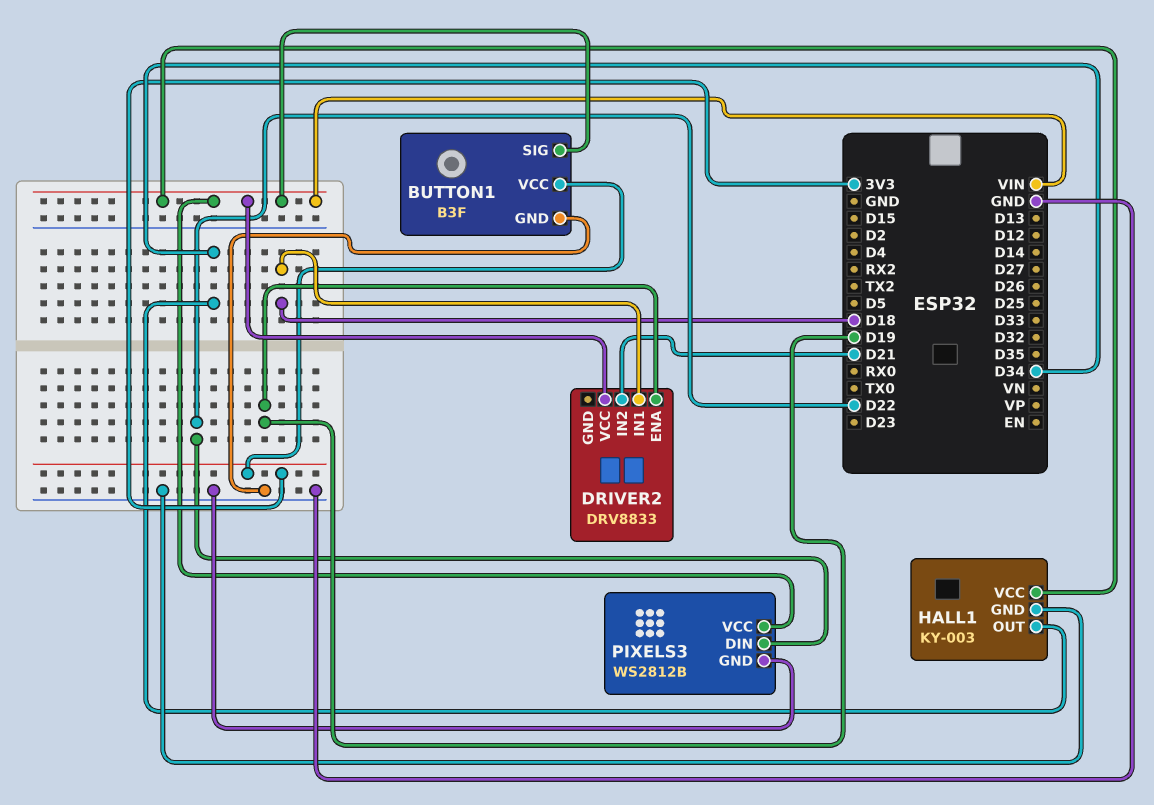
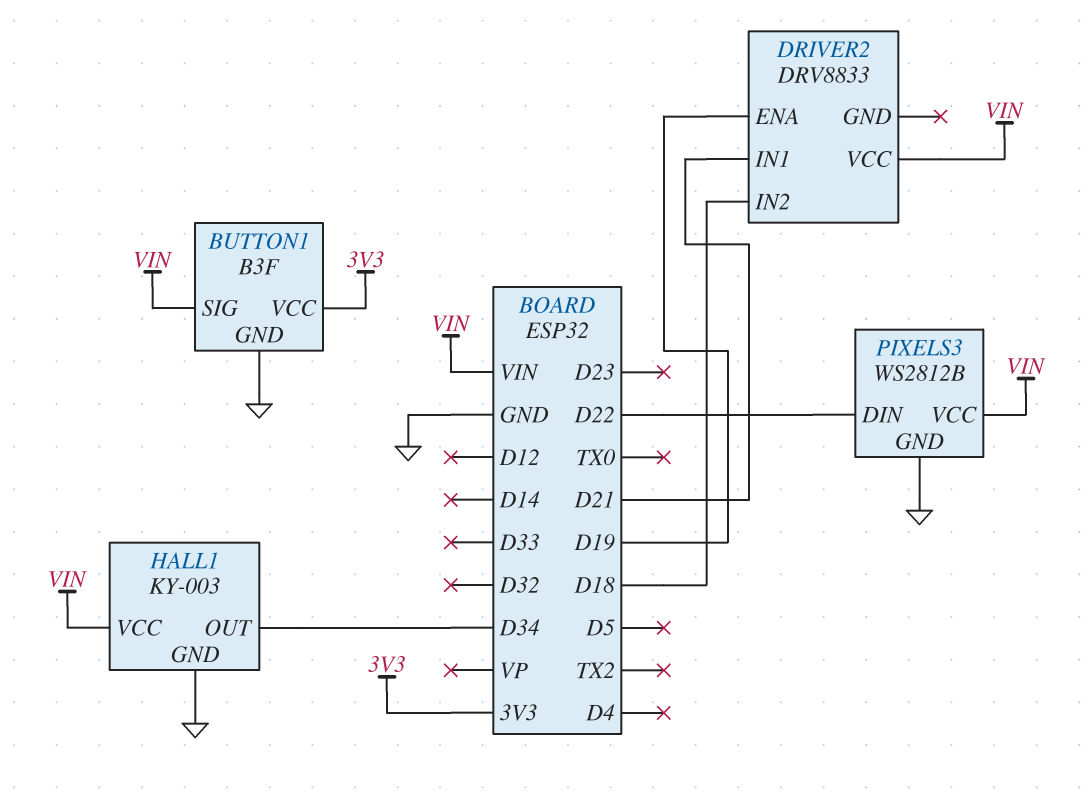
DRIVER2 pin IN1: D18 -> D21
DRIVER2 pin IN2: D21 -> D18

